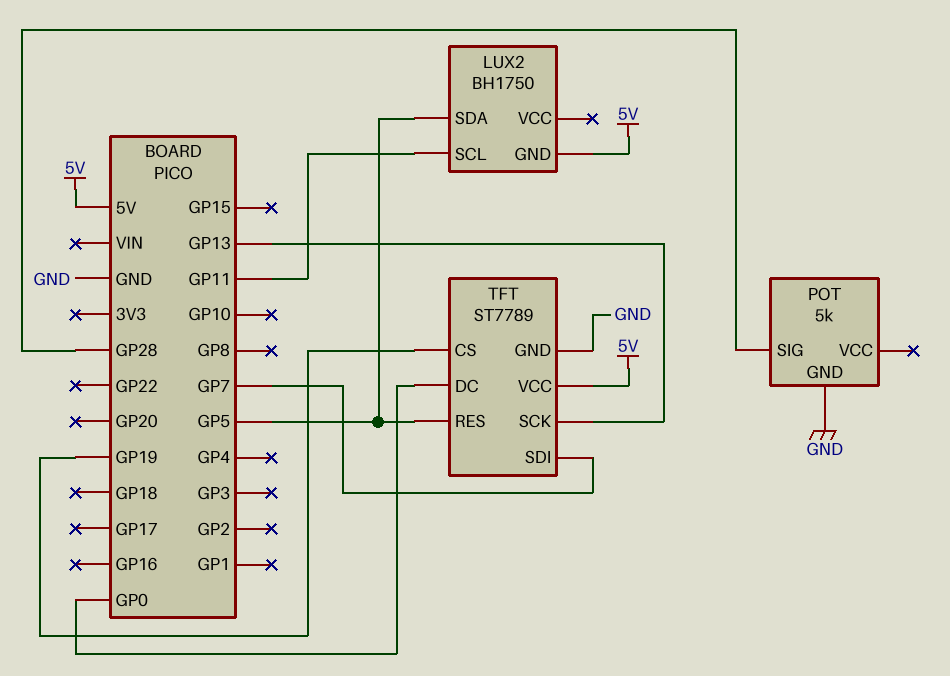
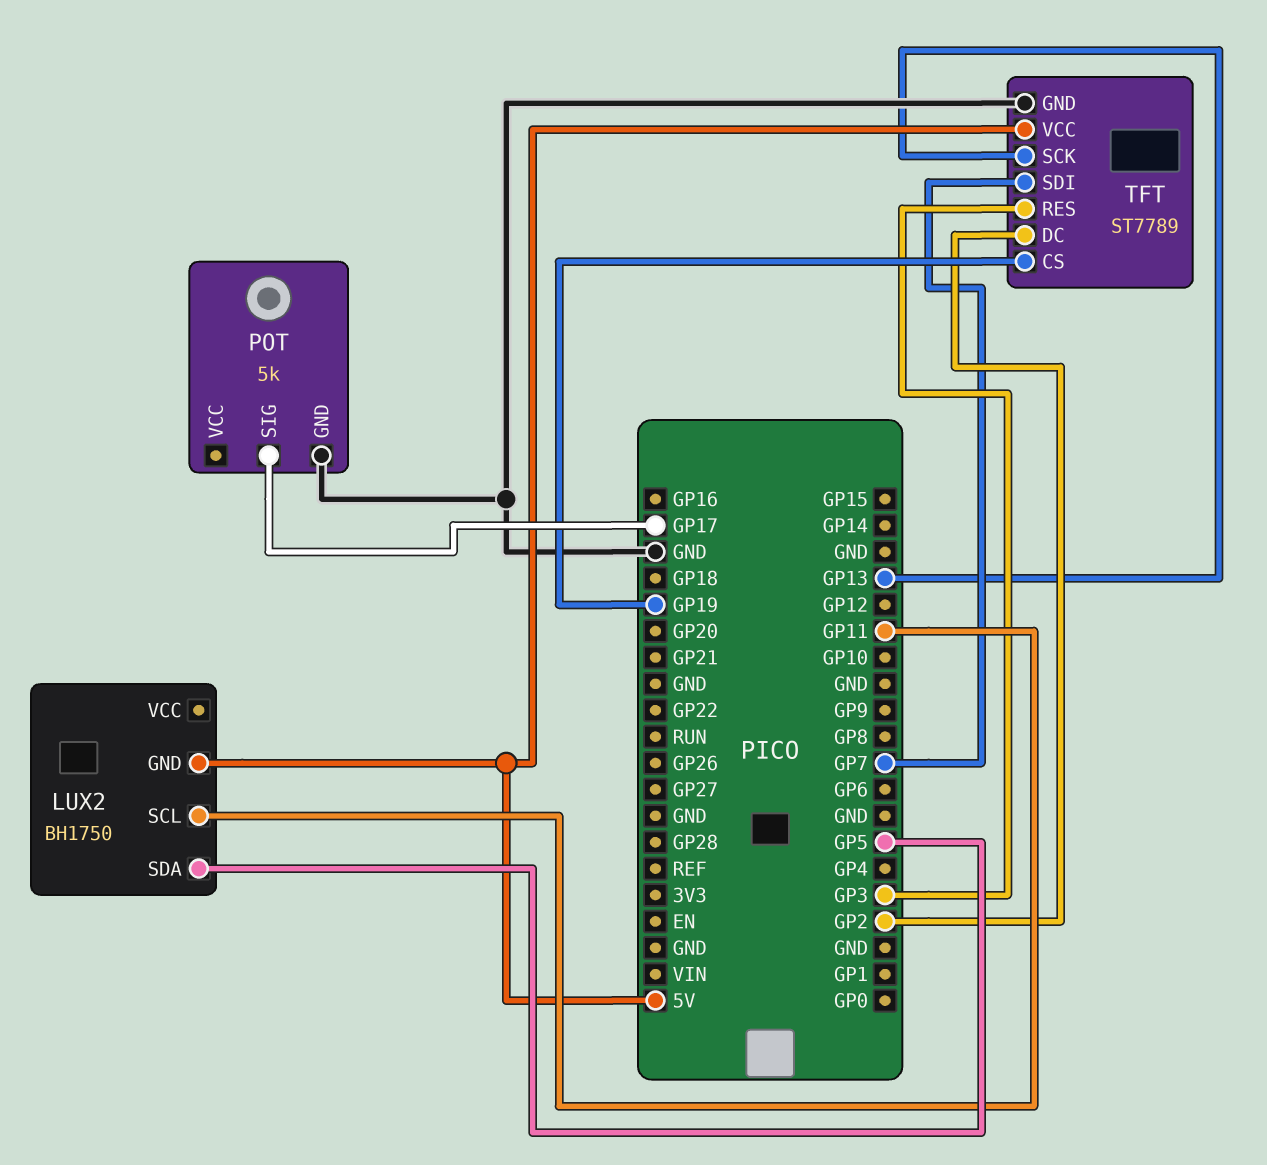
POT pin SIG: GP28 -> GP17
TFT pin DC: GP0 -> GP2
TFT pin RES: GP5 -> GP3

